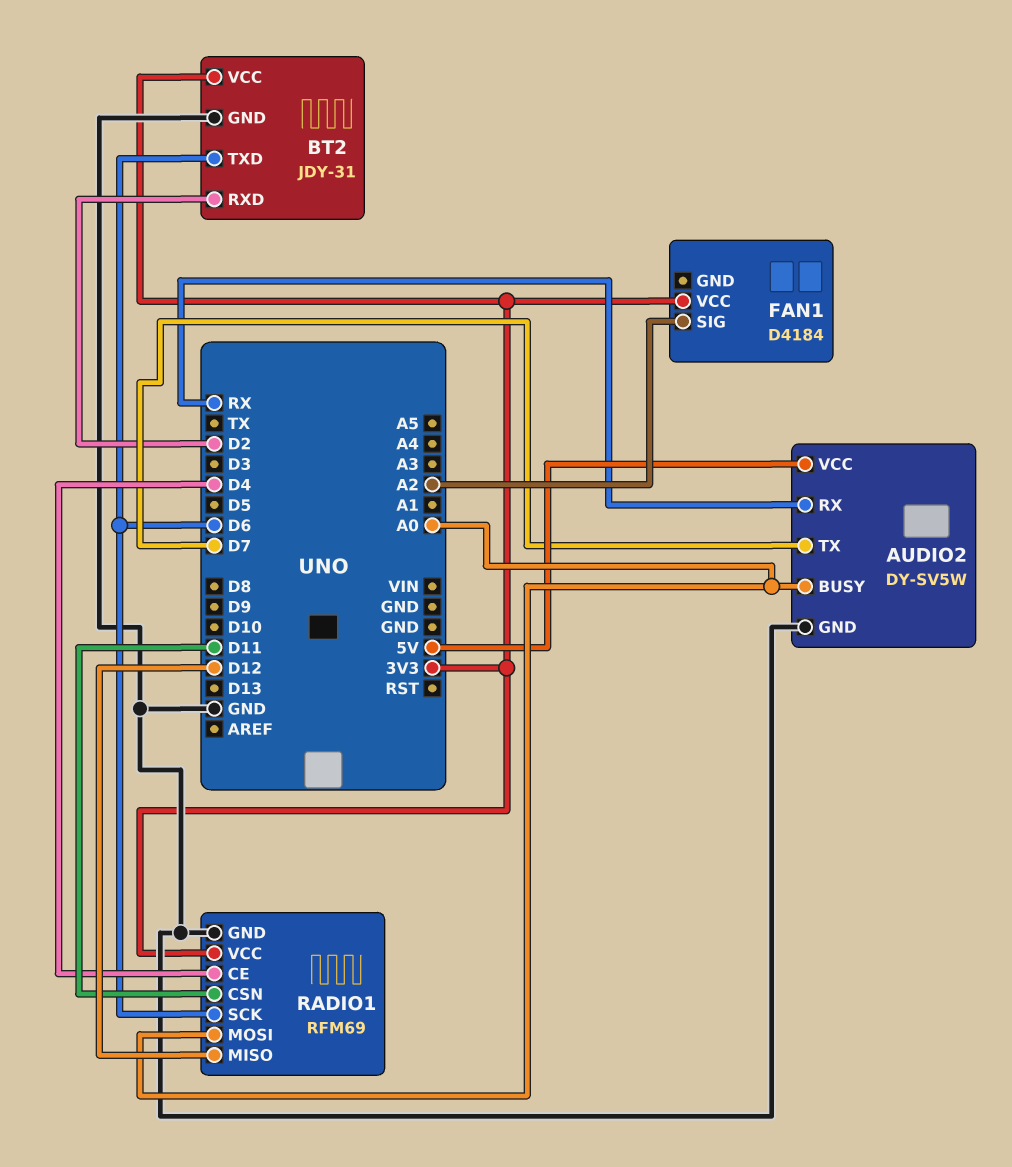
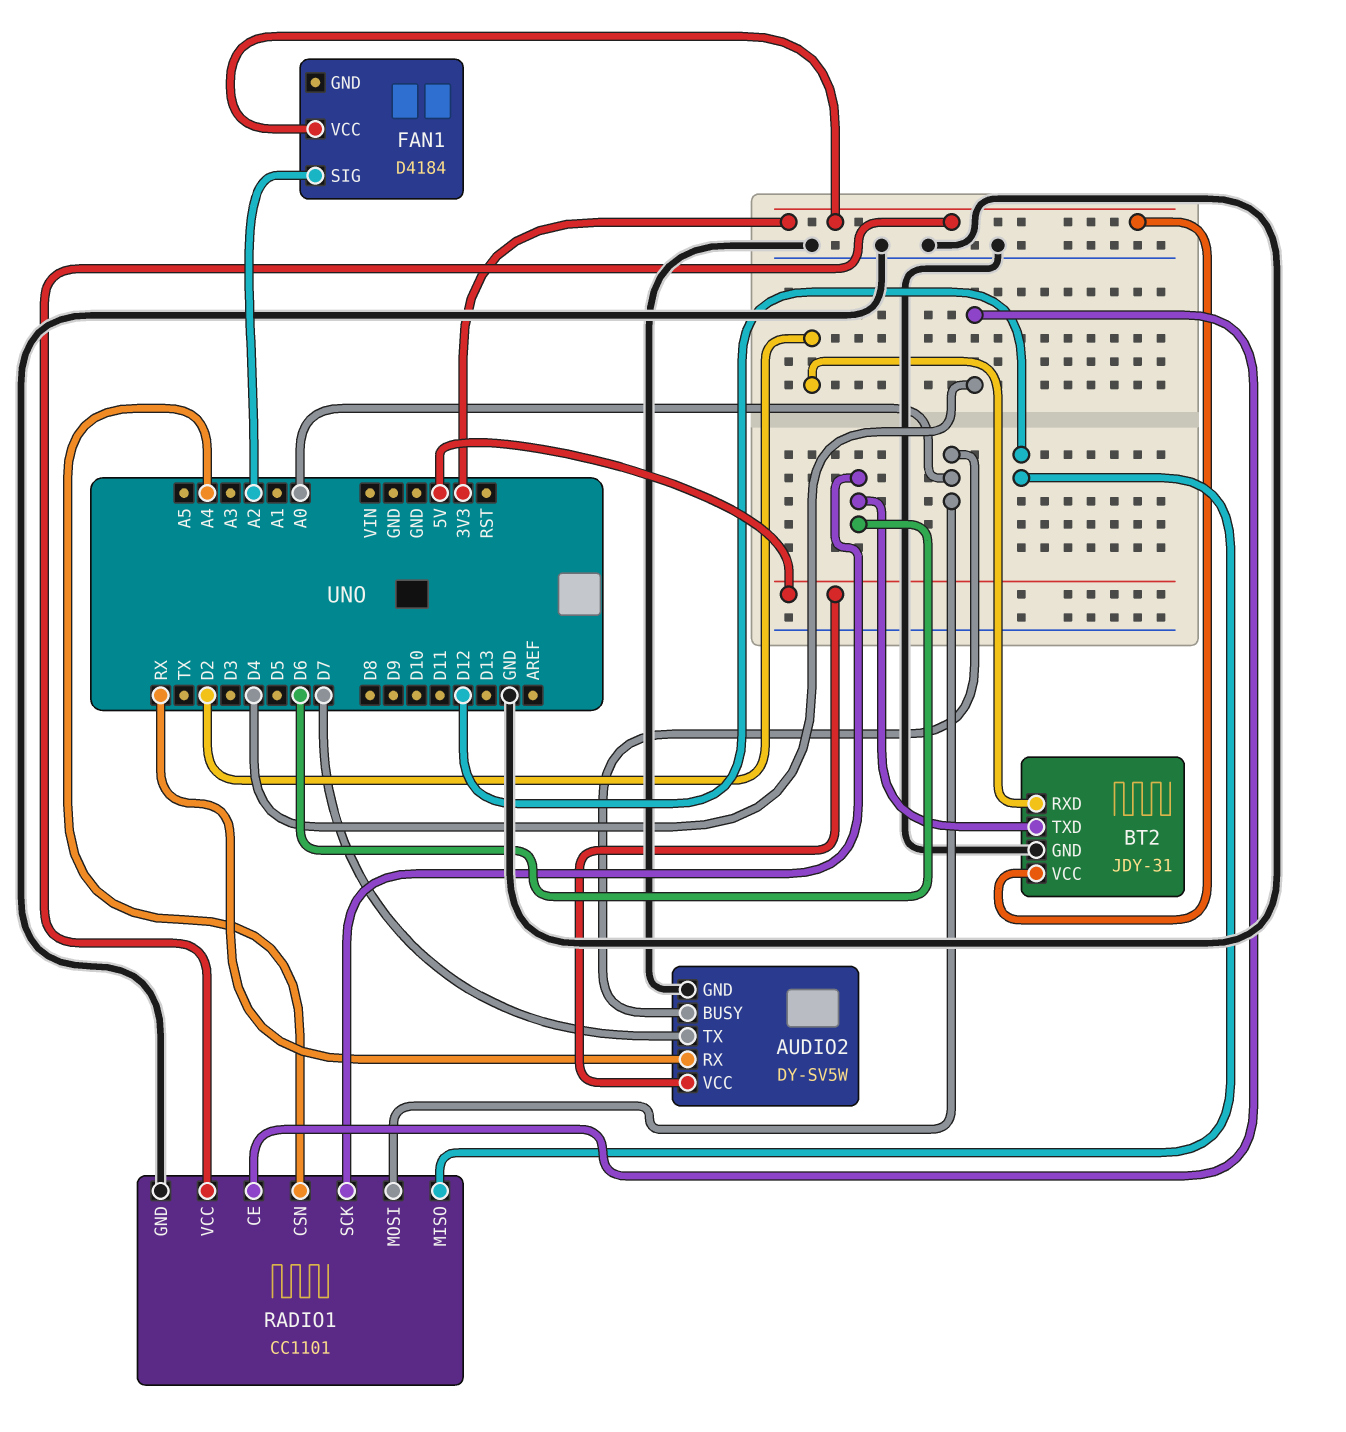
RADIO1: RFM69 -> CC1101
RADIO1 pin CSN: D11 -> A4

